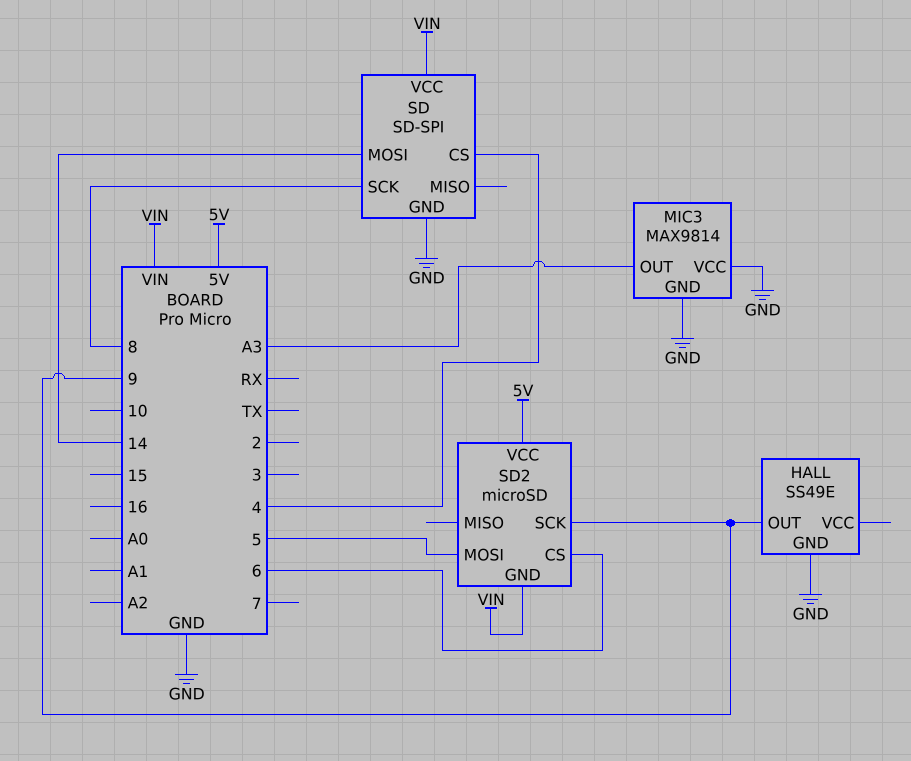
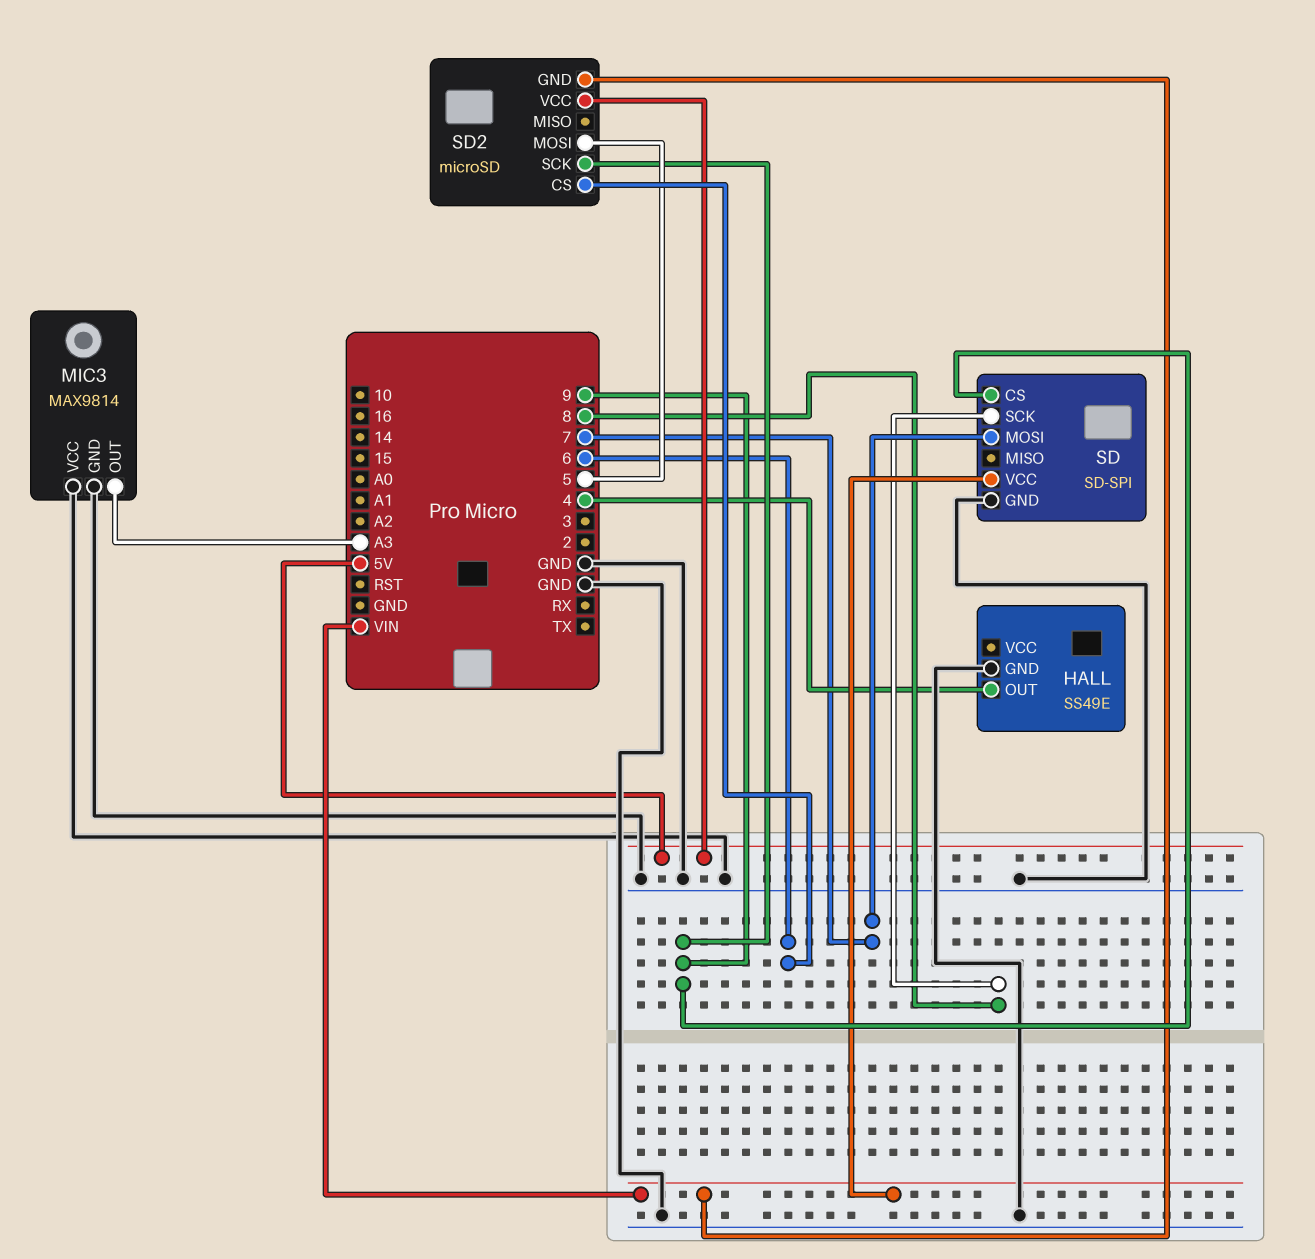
HALL pin OUT: 9 -> 4
SD pin CS: 4 -> 9
SD pin MOSI: 14 -> 7

